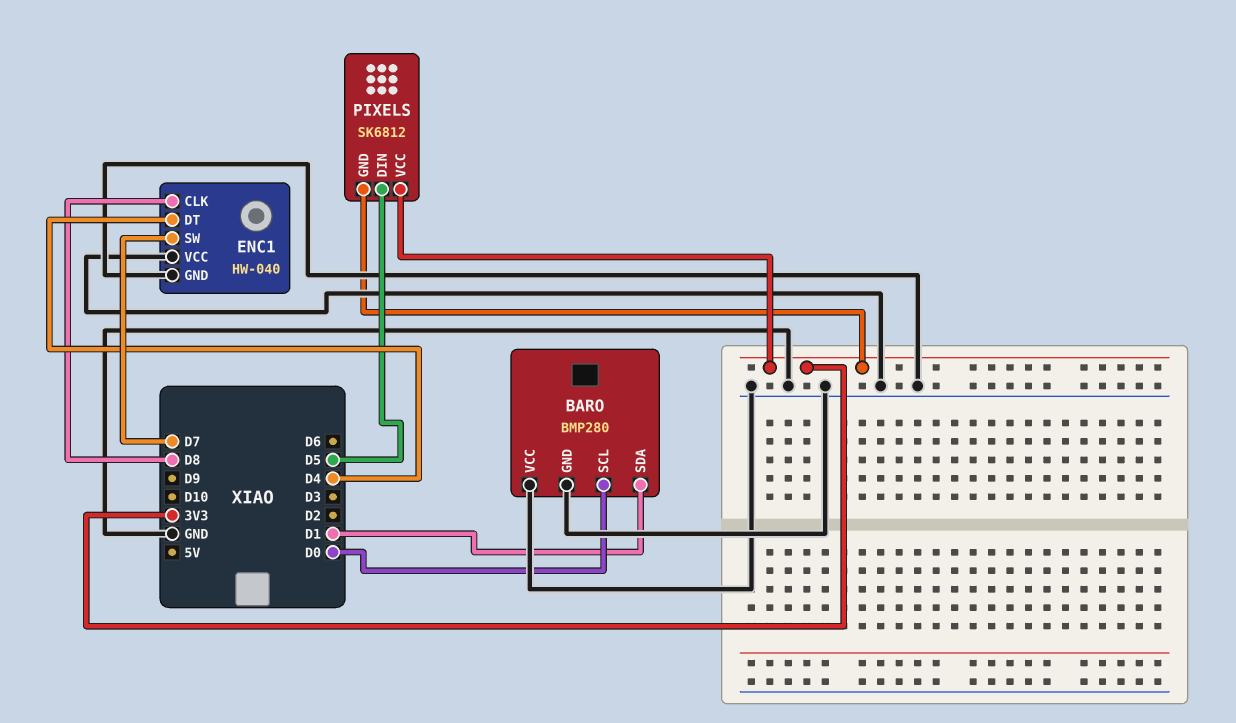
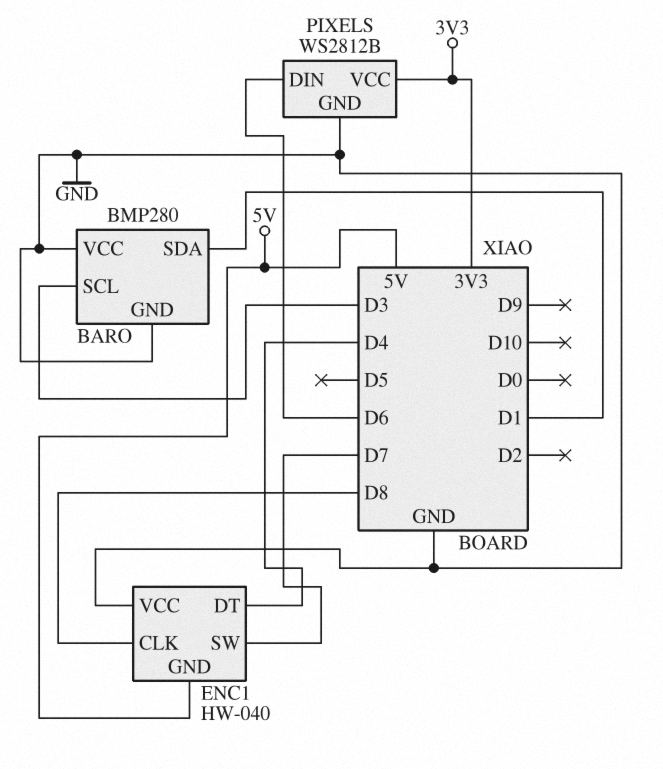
BARO pin SCL: D0 -> D3
ENC1 pin GND: GND -> 5V
PIXELS: SK6812 -> WS2812B
PIXELS pin DIN: D5 -> D6
PIXELS pin GND: 3V3 -> GND

